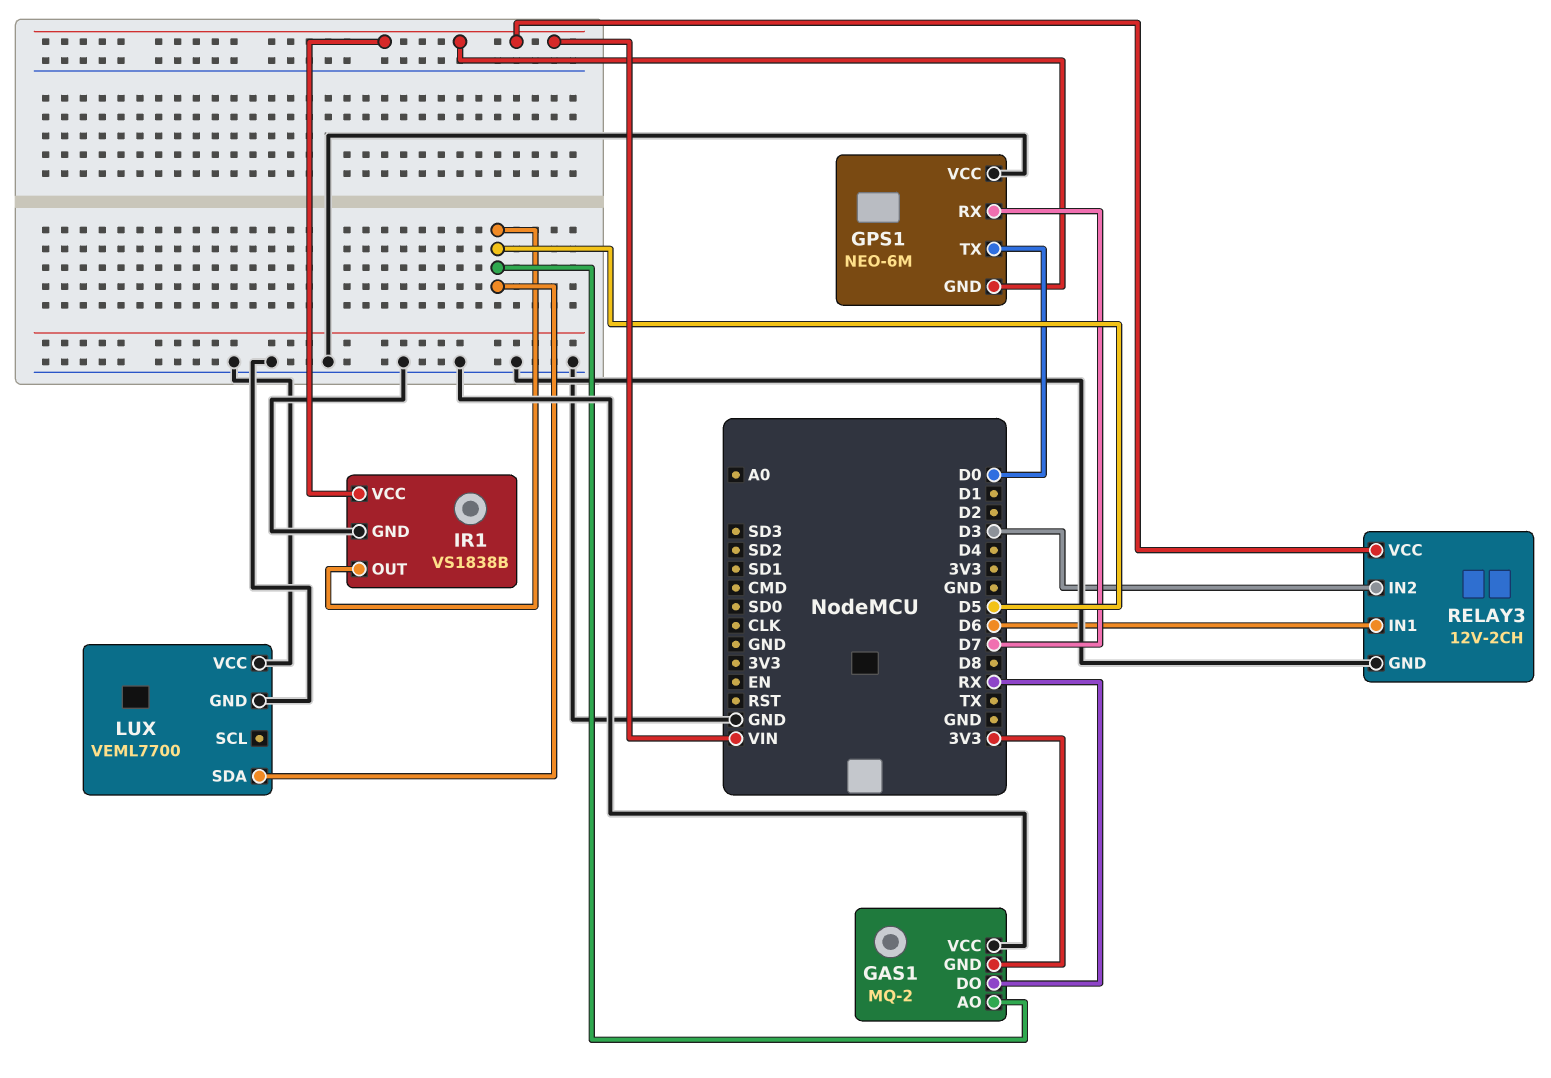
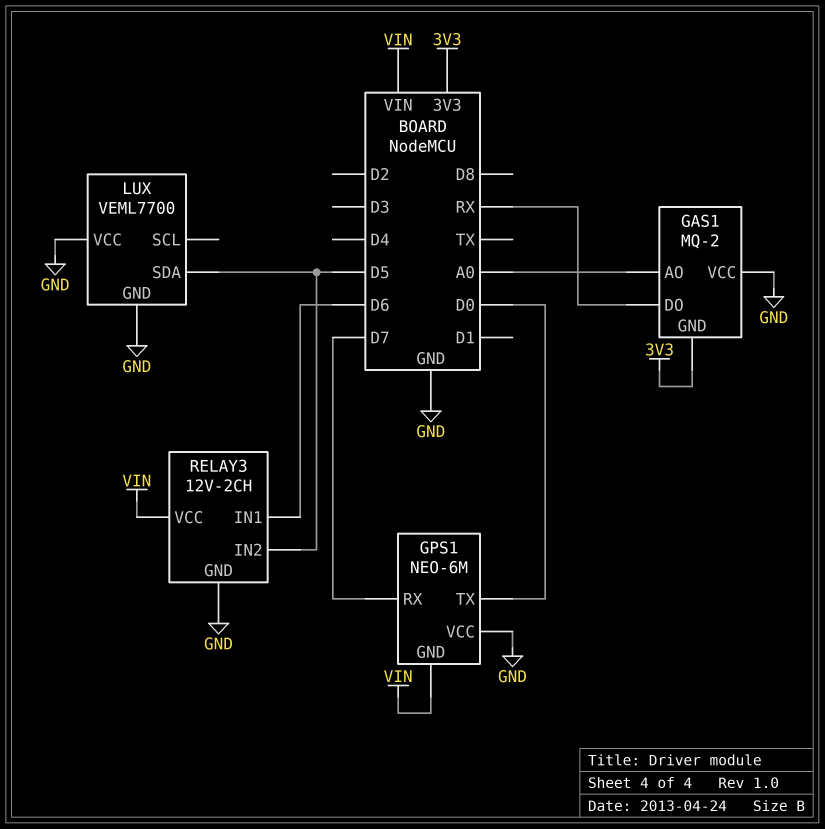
GAS1 pin AO: D5 -> A0
IR1: VS1838B -> none
IR1 pin GND: GND -> none
IR1 pin OUT: D5 -> none
IR1 pin VCC: VIN -> none
RELAY3 pin IN2: D3 -> D5

